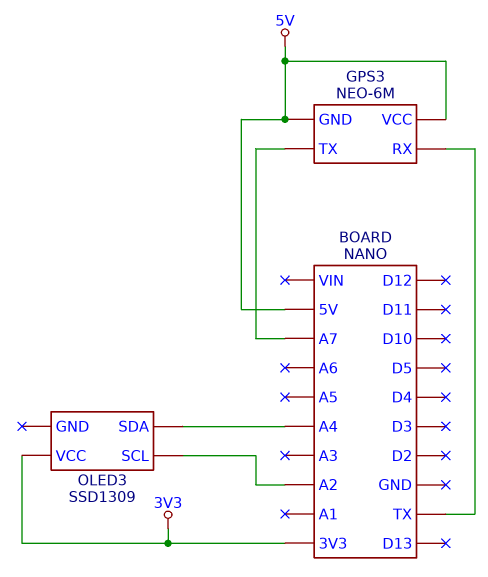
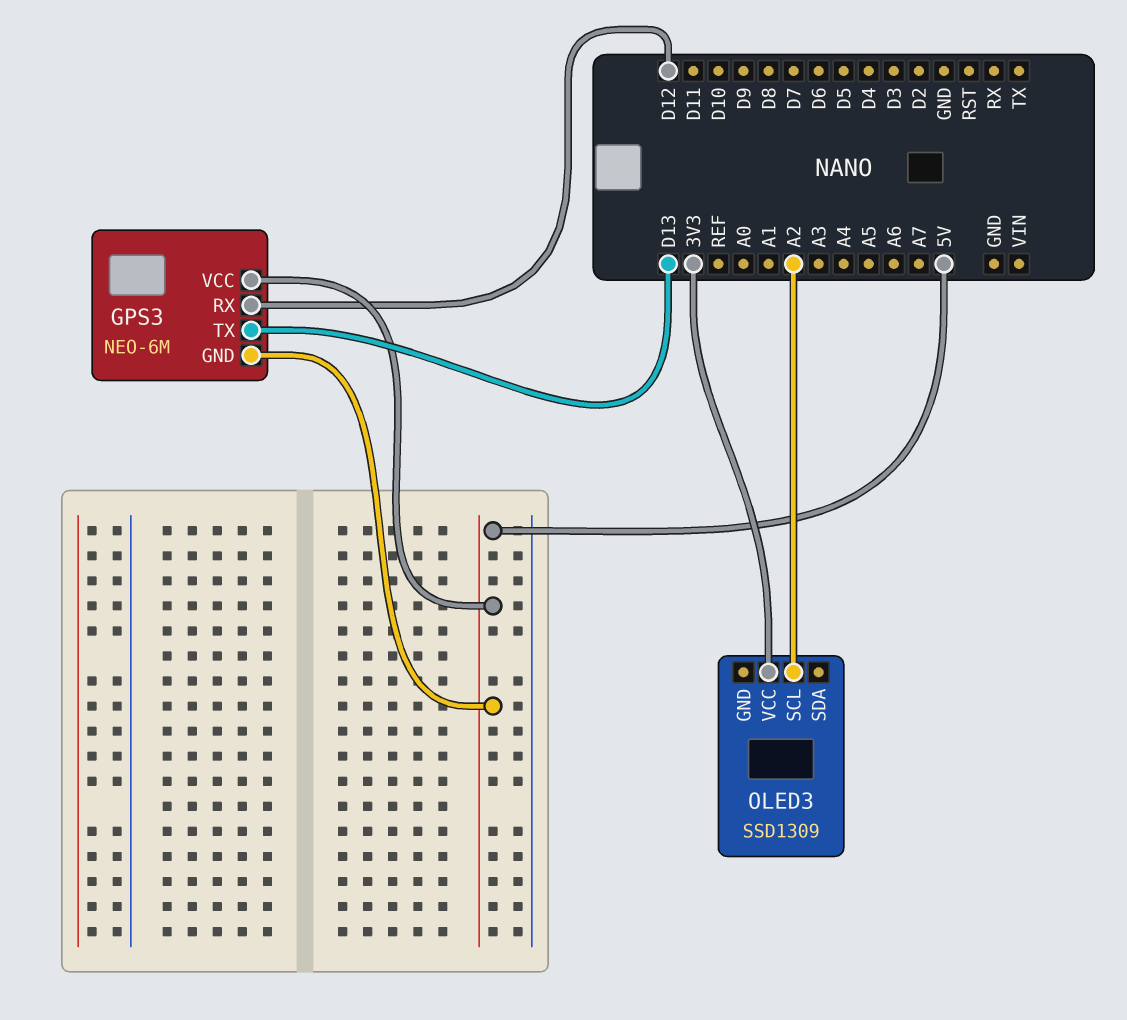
GPS3 pin RX: TX -> D12
GPS3 pin TX: A7 -> D13
OLED3 pin SDA: A4 -> none

